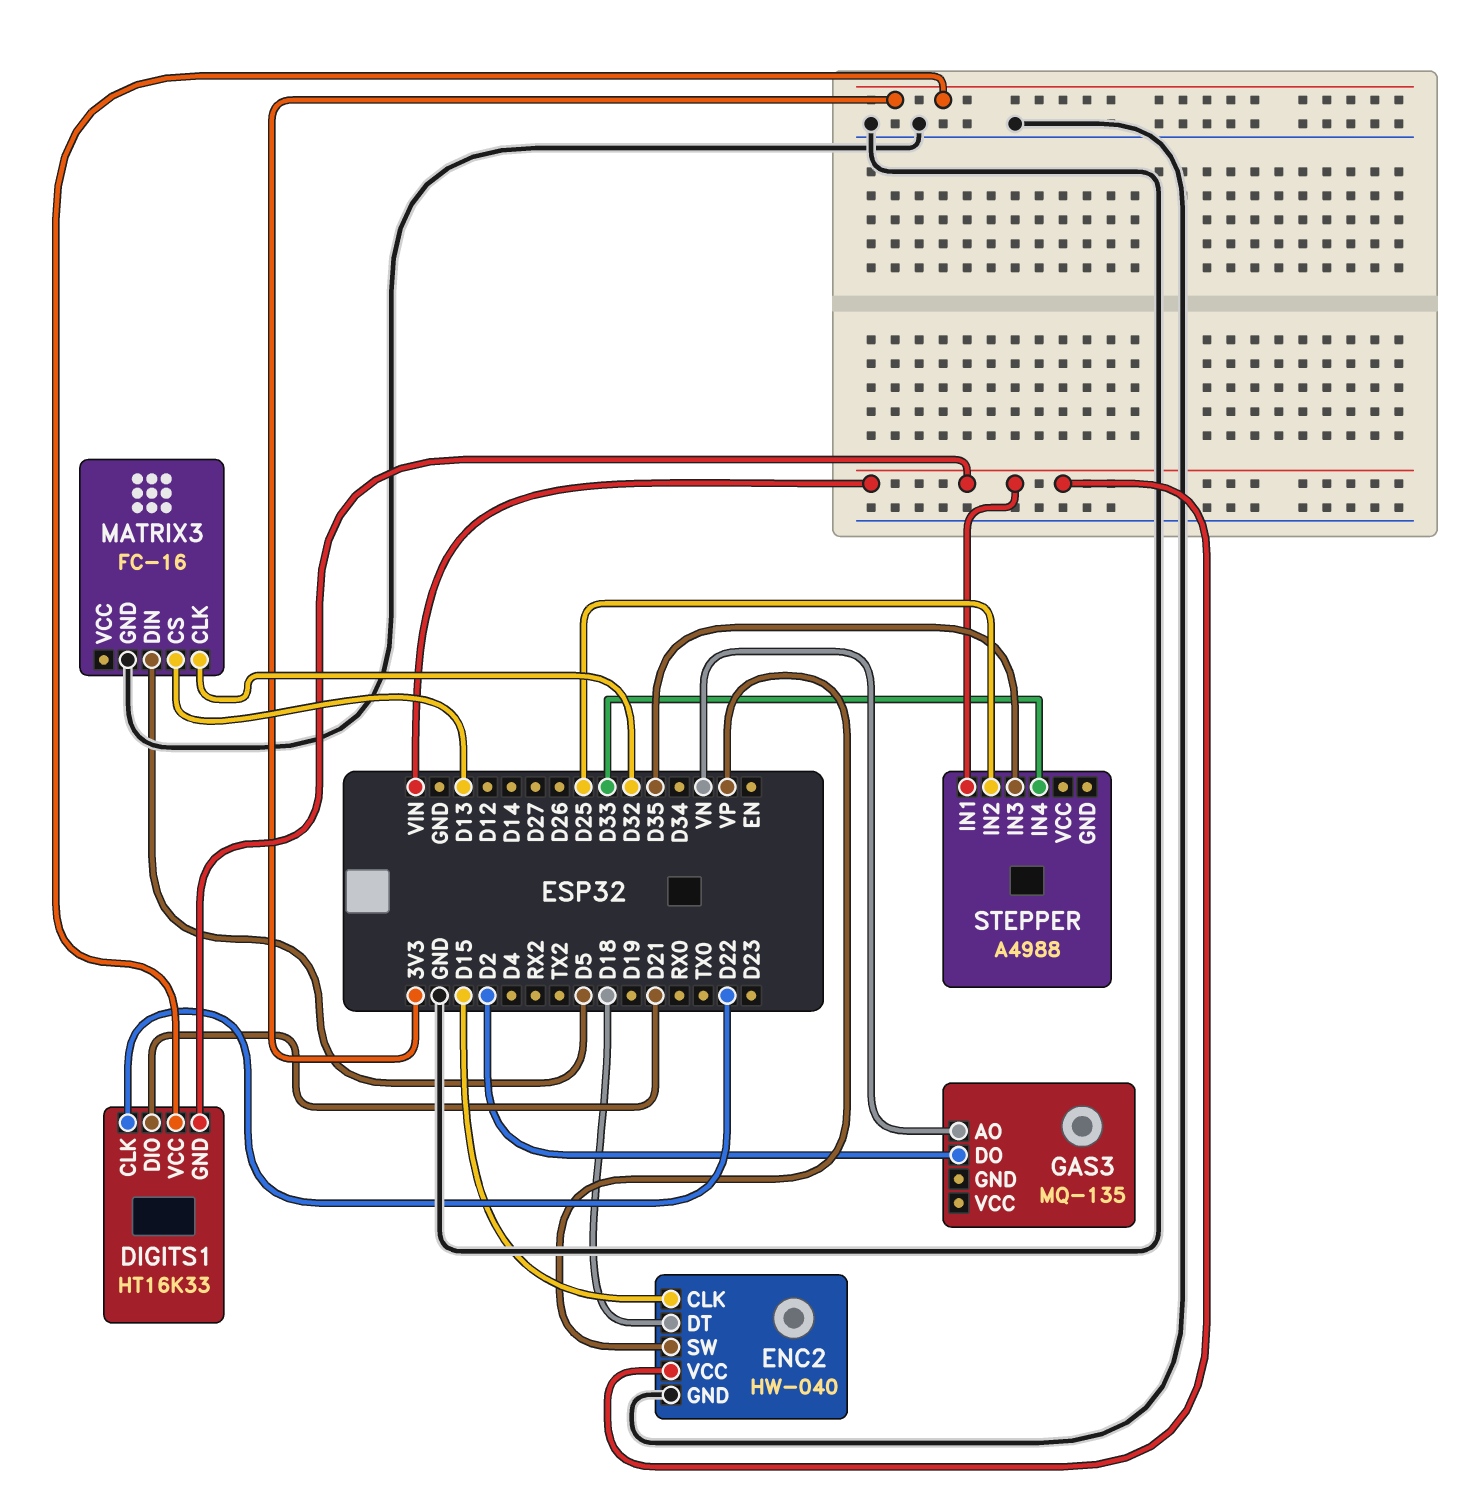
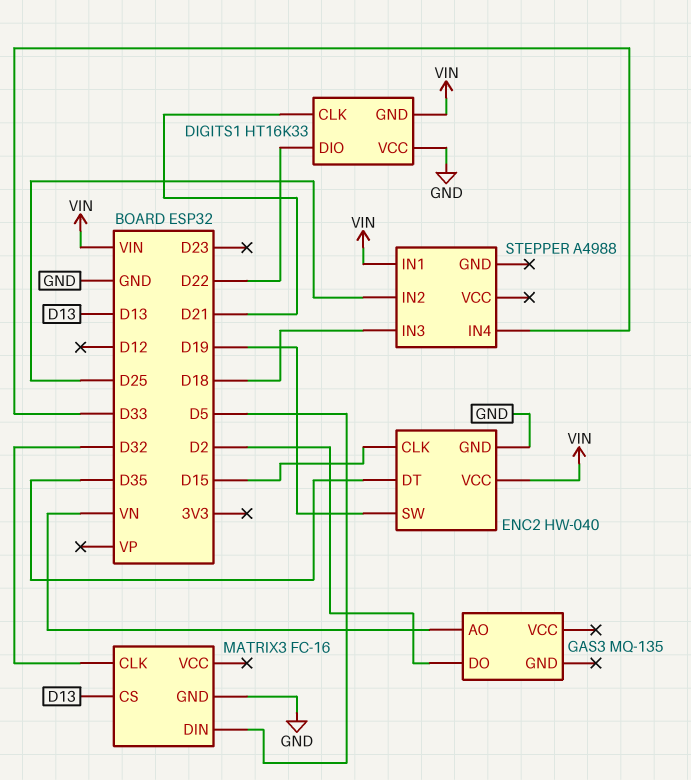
DIGITS1 pin CLK: D22 -> D21
DIGITS1 pin DIO: D21 -> D22
DIGITS1 pin VCC: 3V3 -> GND
ENC2 pin DT: D18 -> D35
ENC2 pin SW: VP -> D19
STEPPER pin IN3: D35 -> D18

